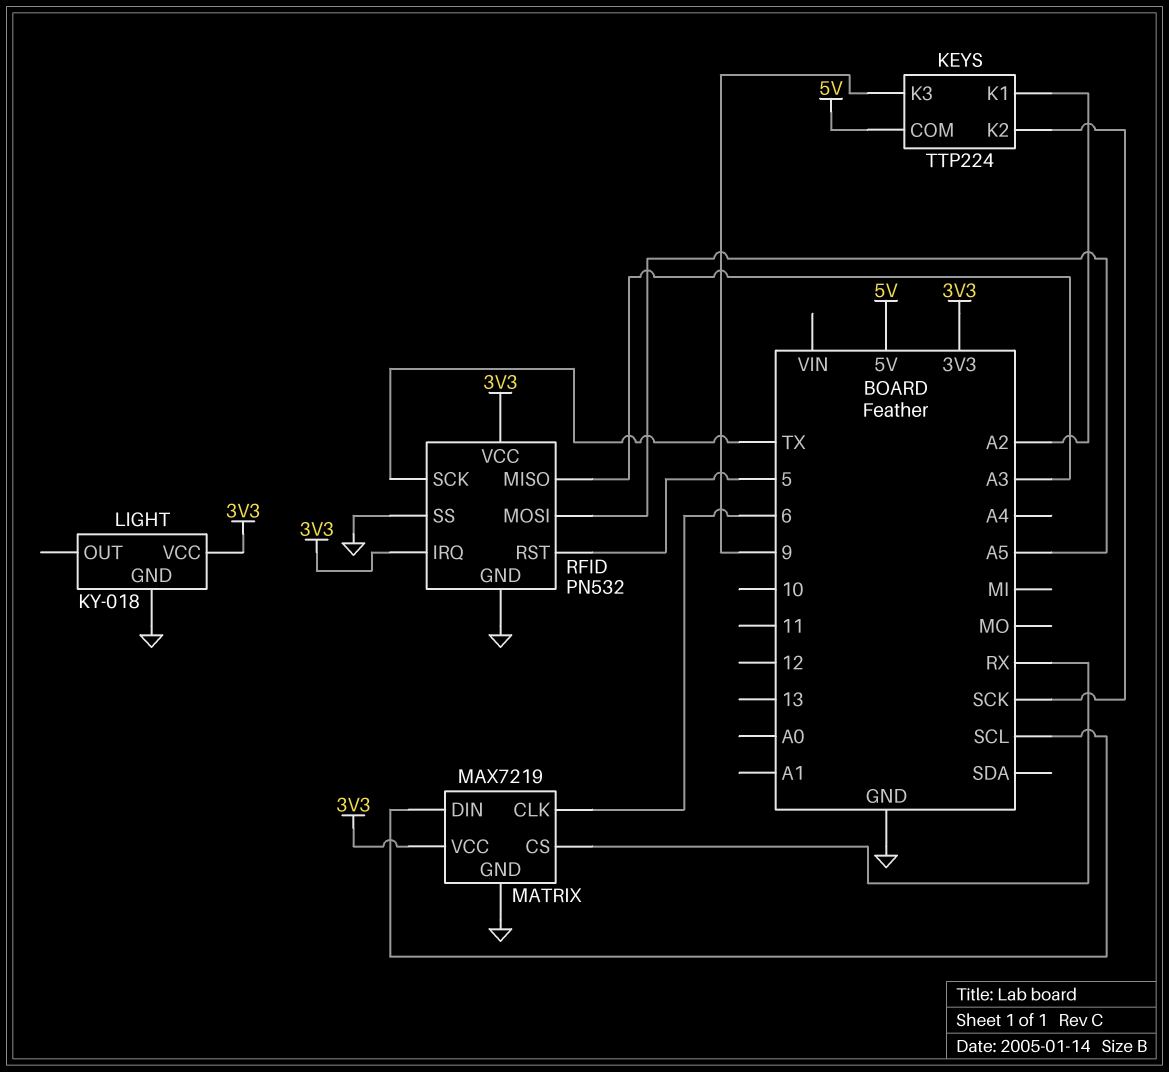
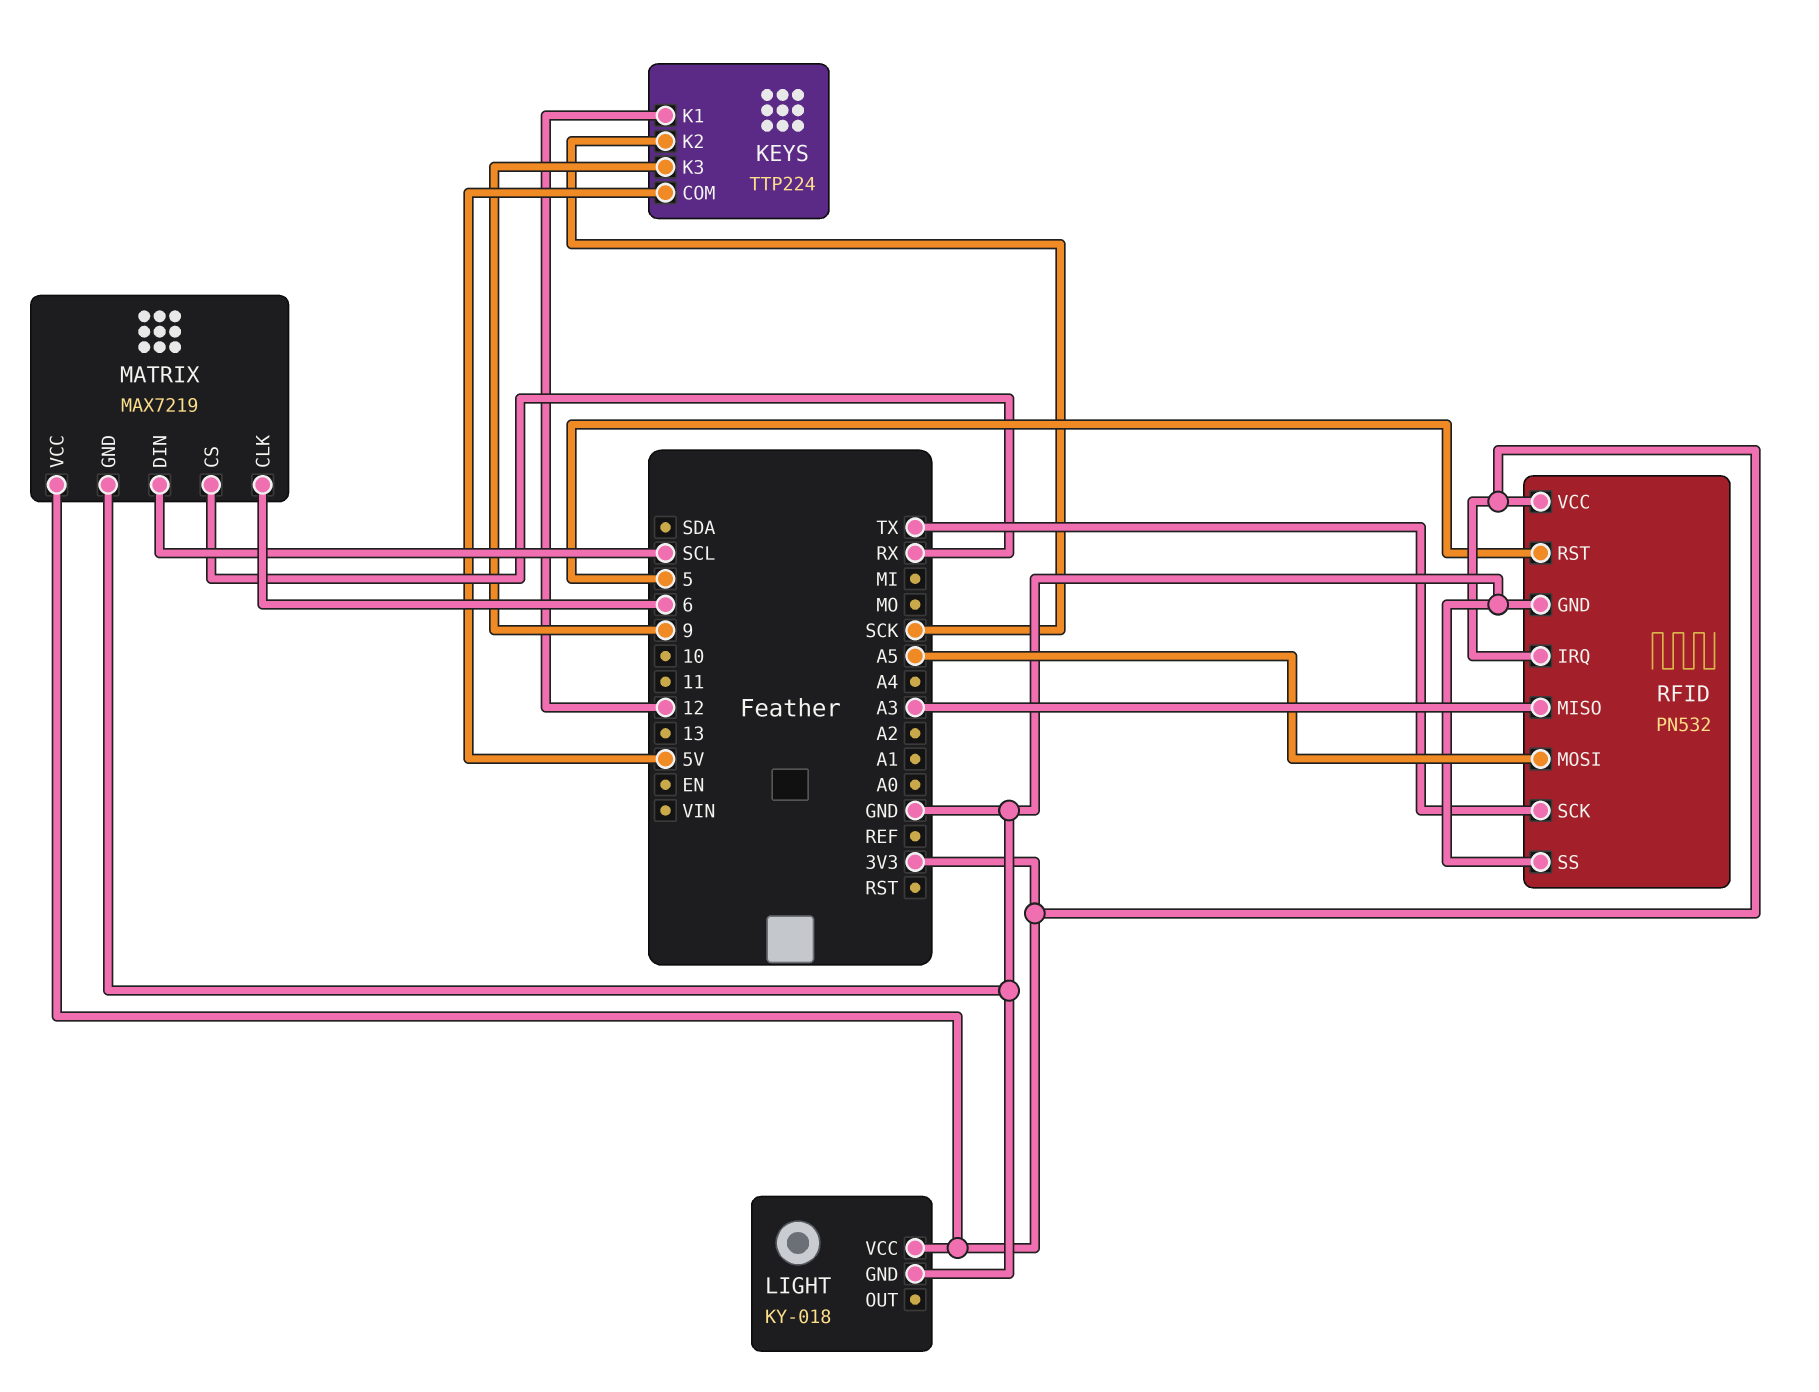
KEYS pin K1: A2 -> 12

